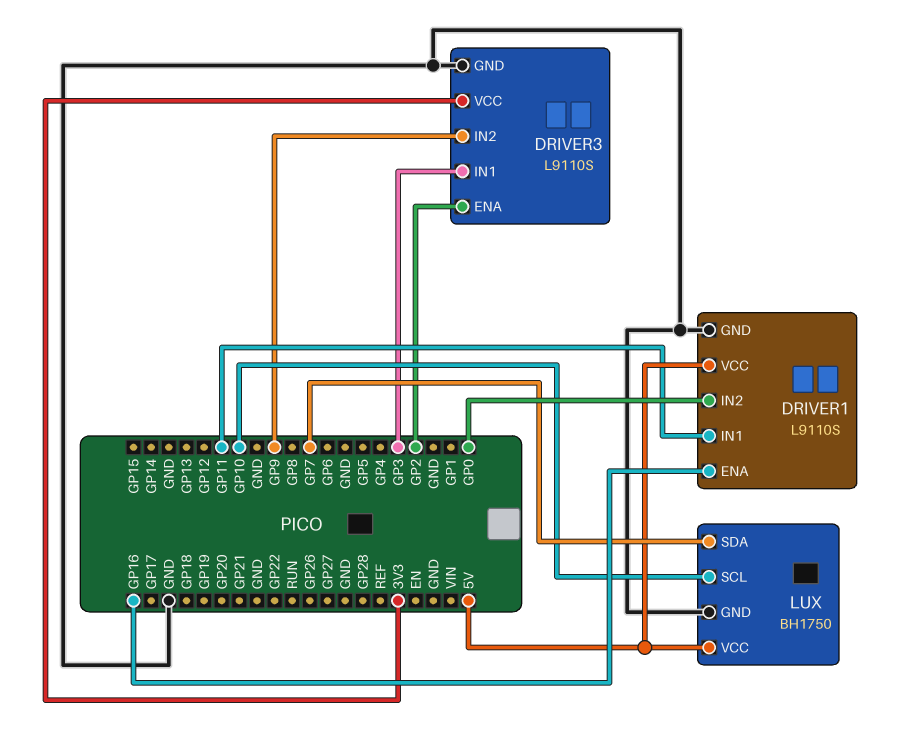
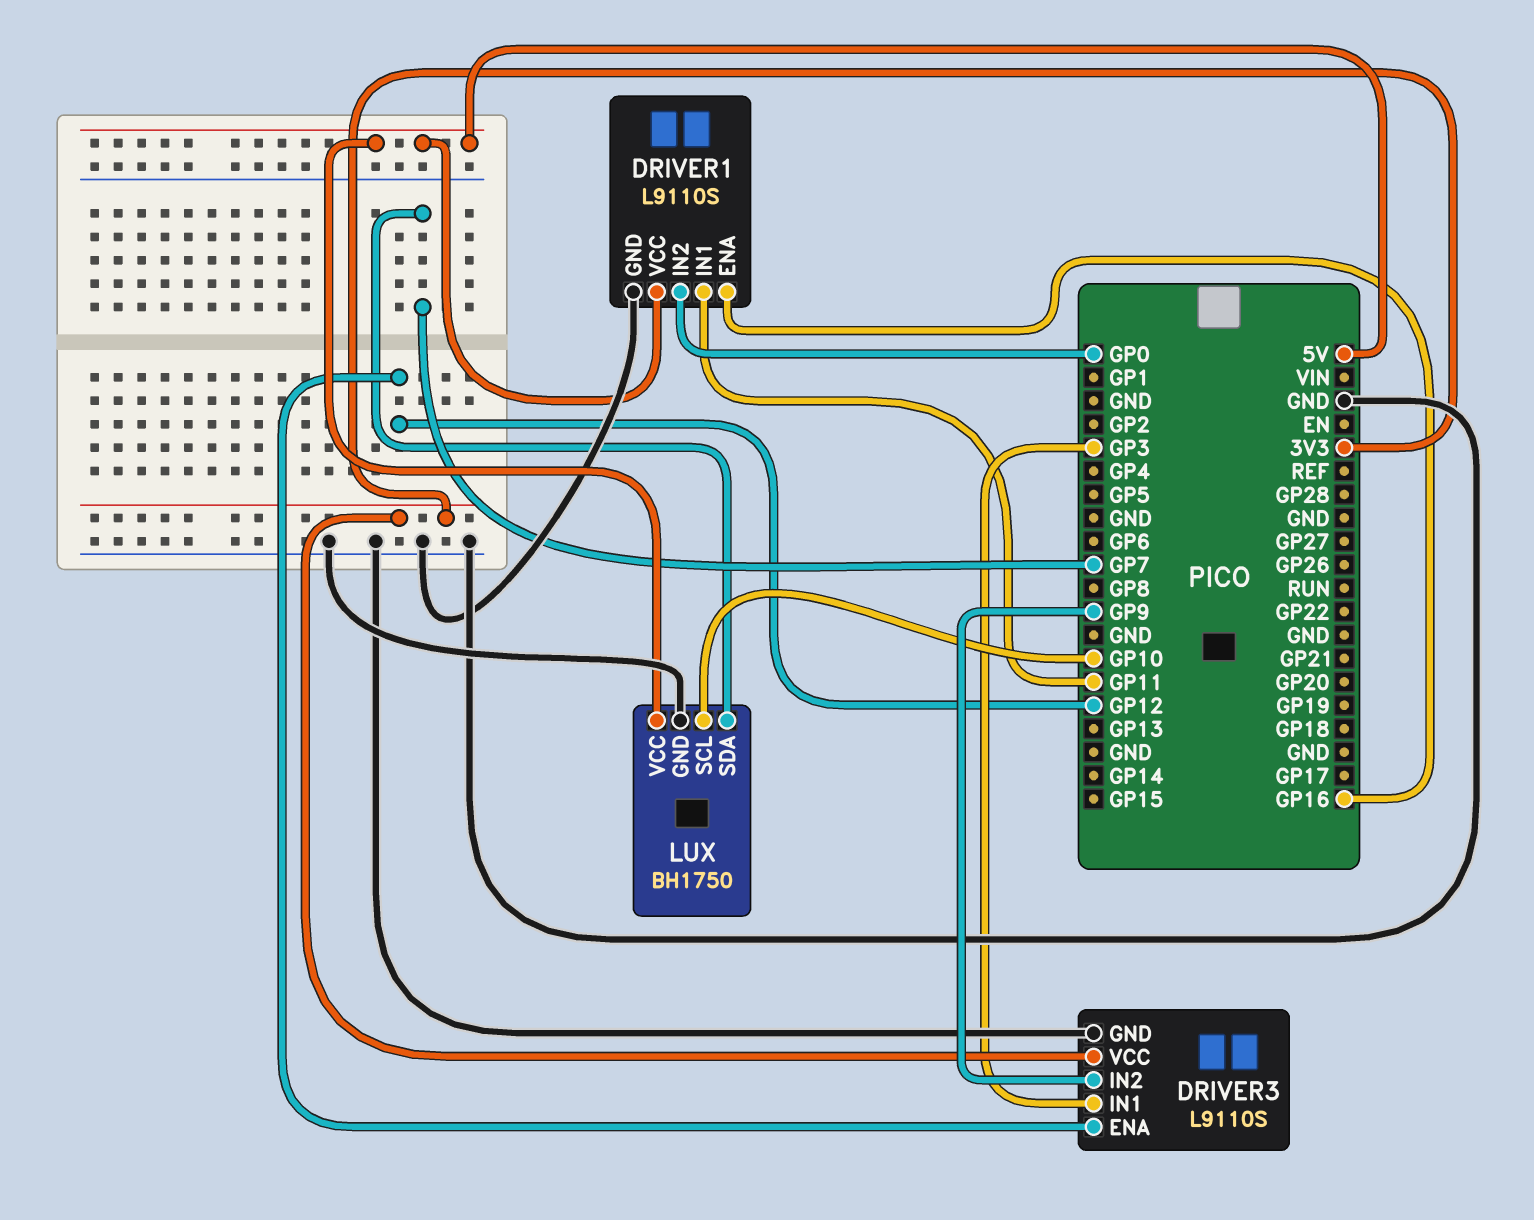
DRIVER3 pin ENA: GP2 -> GP12

